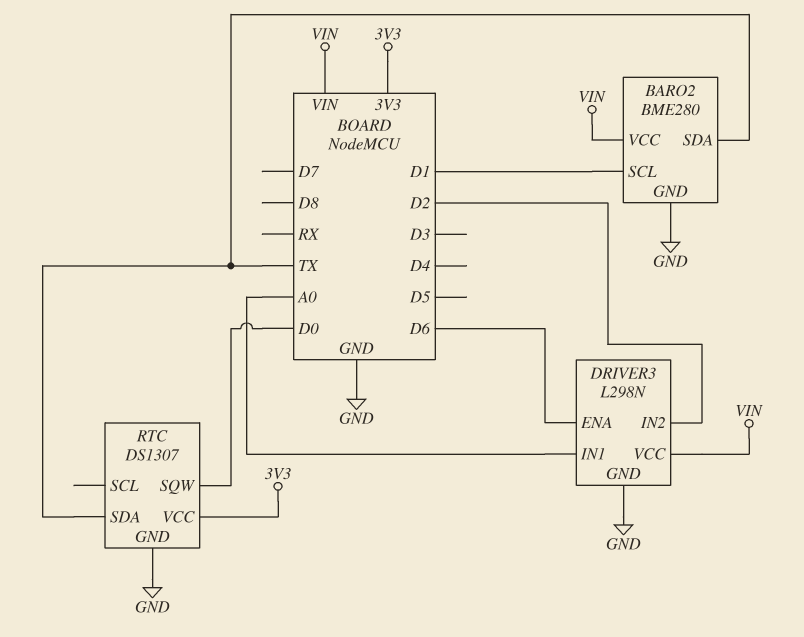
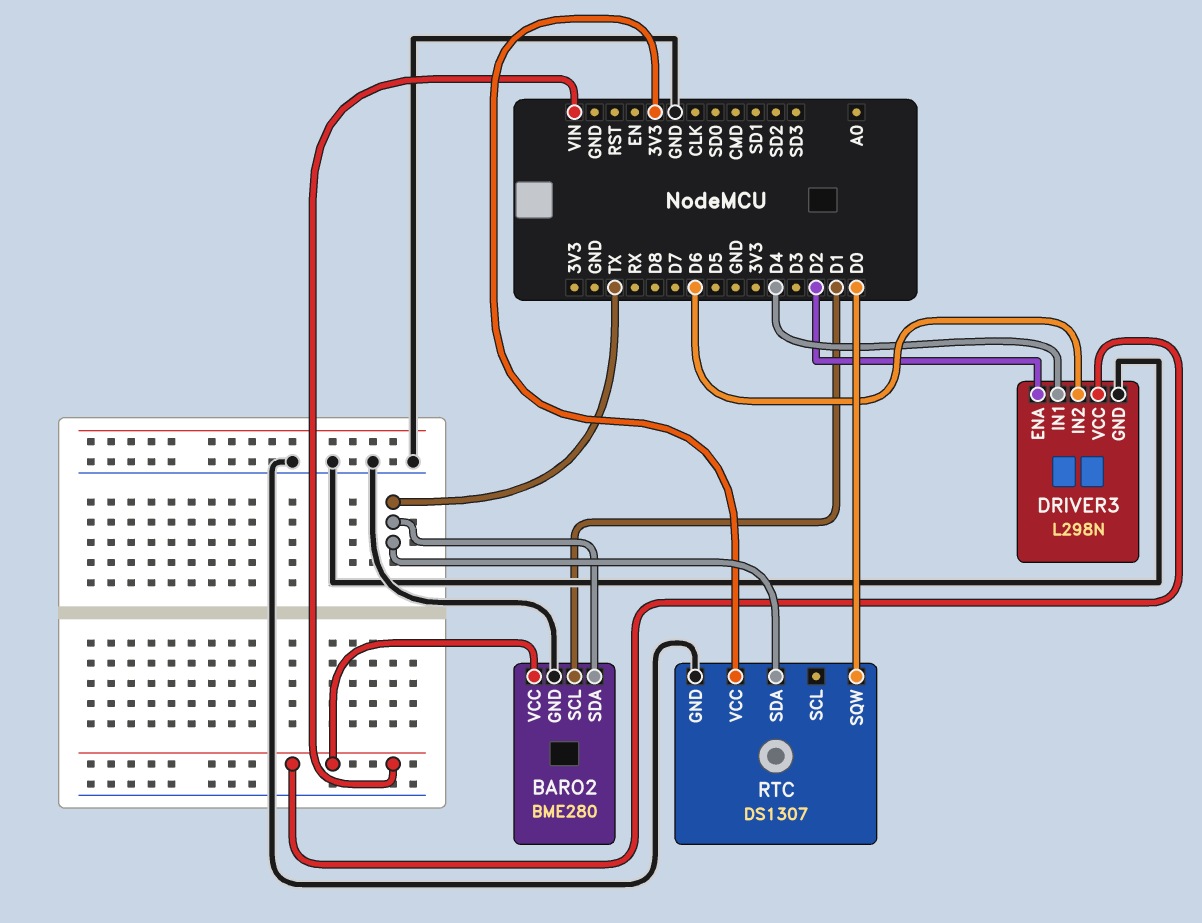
DRIVER3 pin ENA: D6 -> D2
DRIVER3 pin IN1: A0 -> D4
DRIVER3 pin IN2: D2 -> D6

